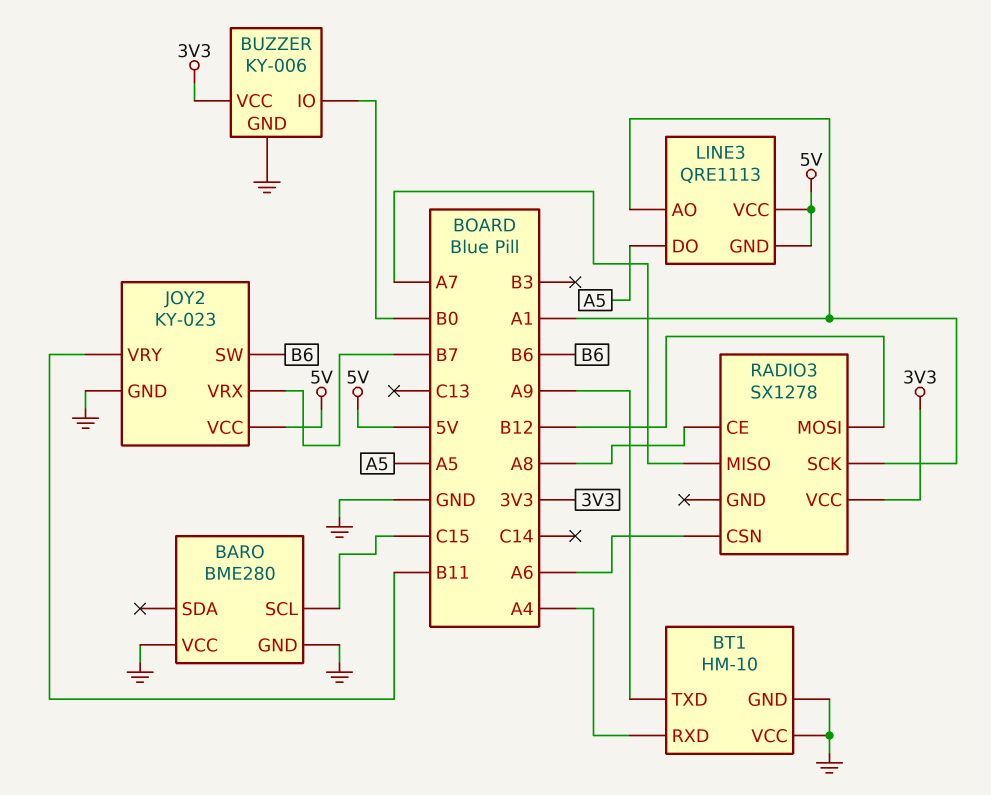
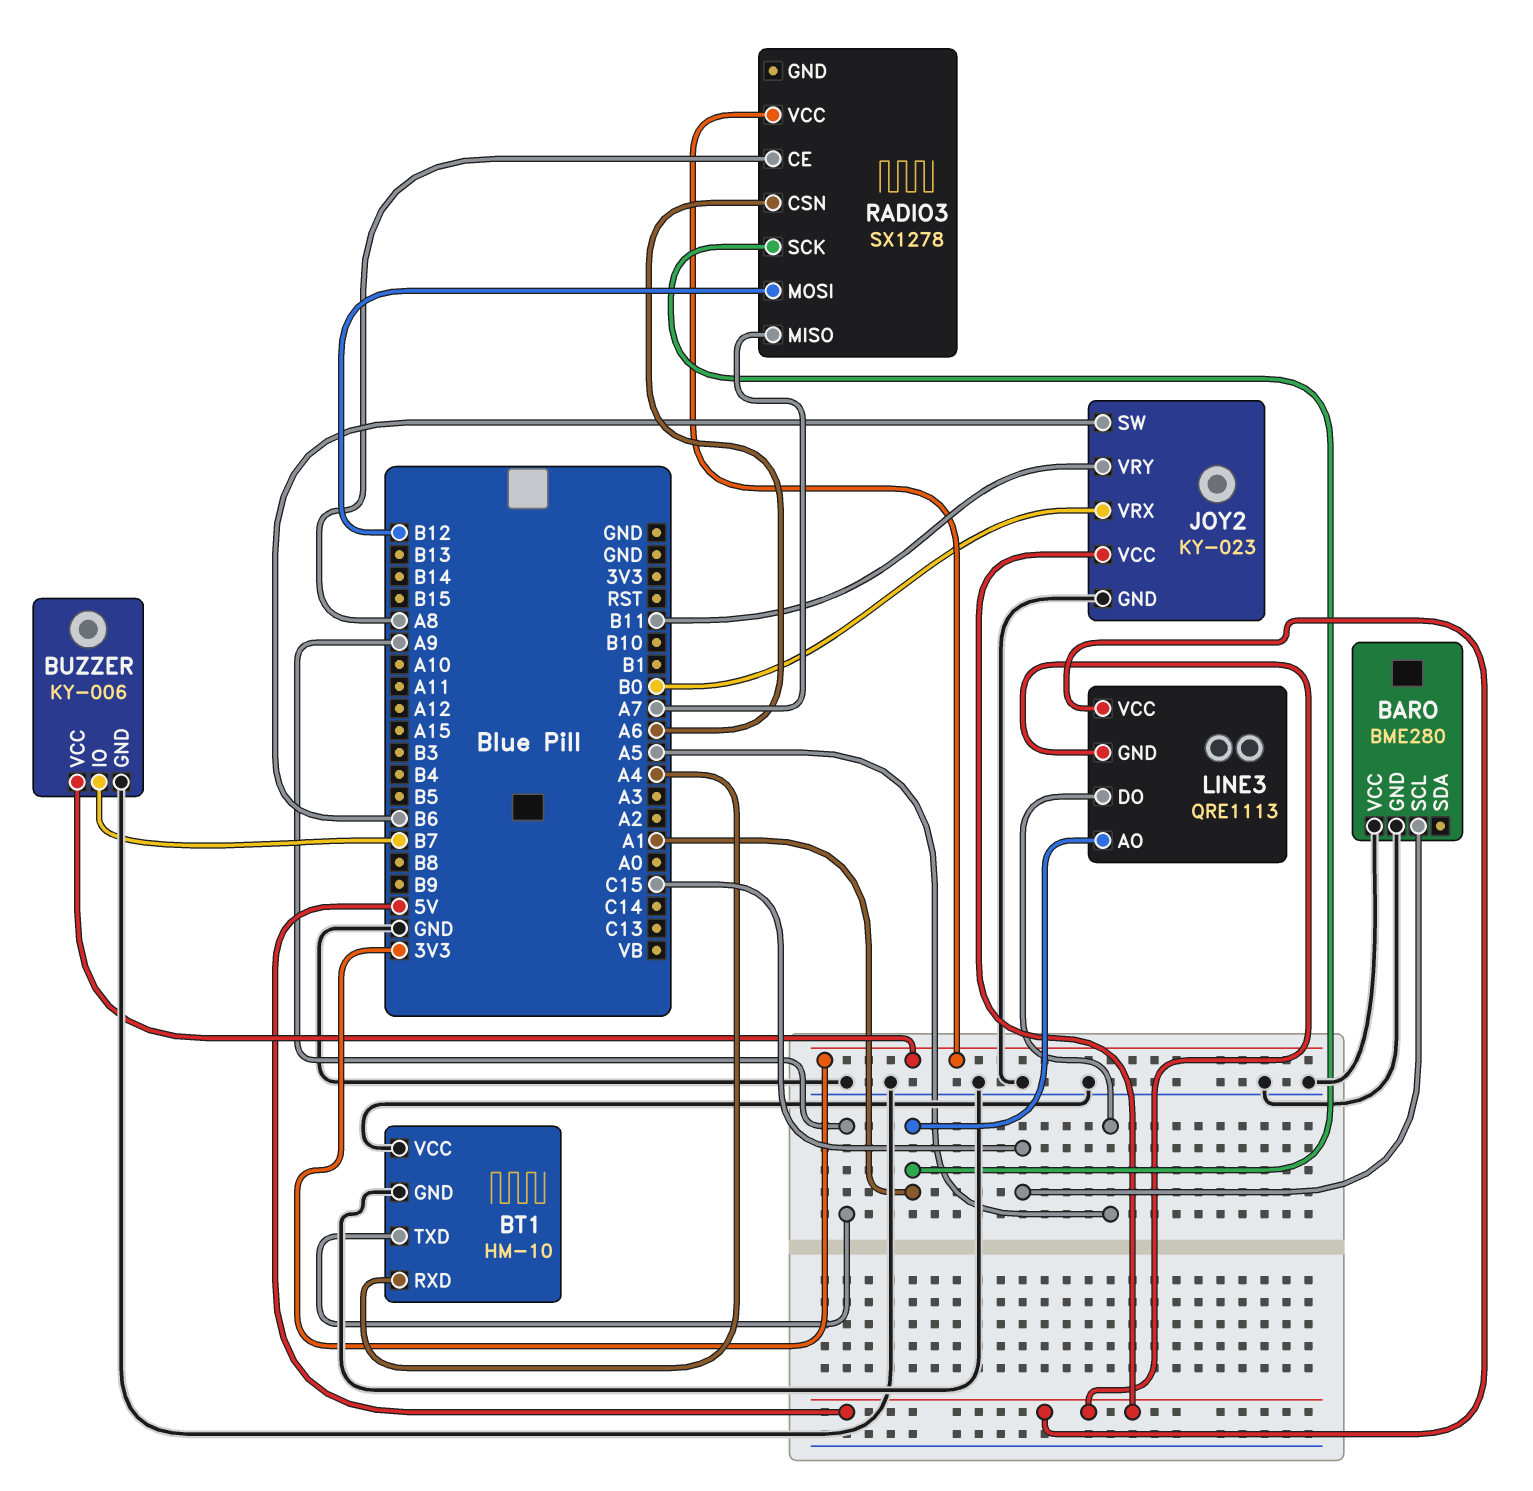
BUZZER pin IO: B0 -> B7
JOY2 pin VRX: B7 -> B0

